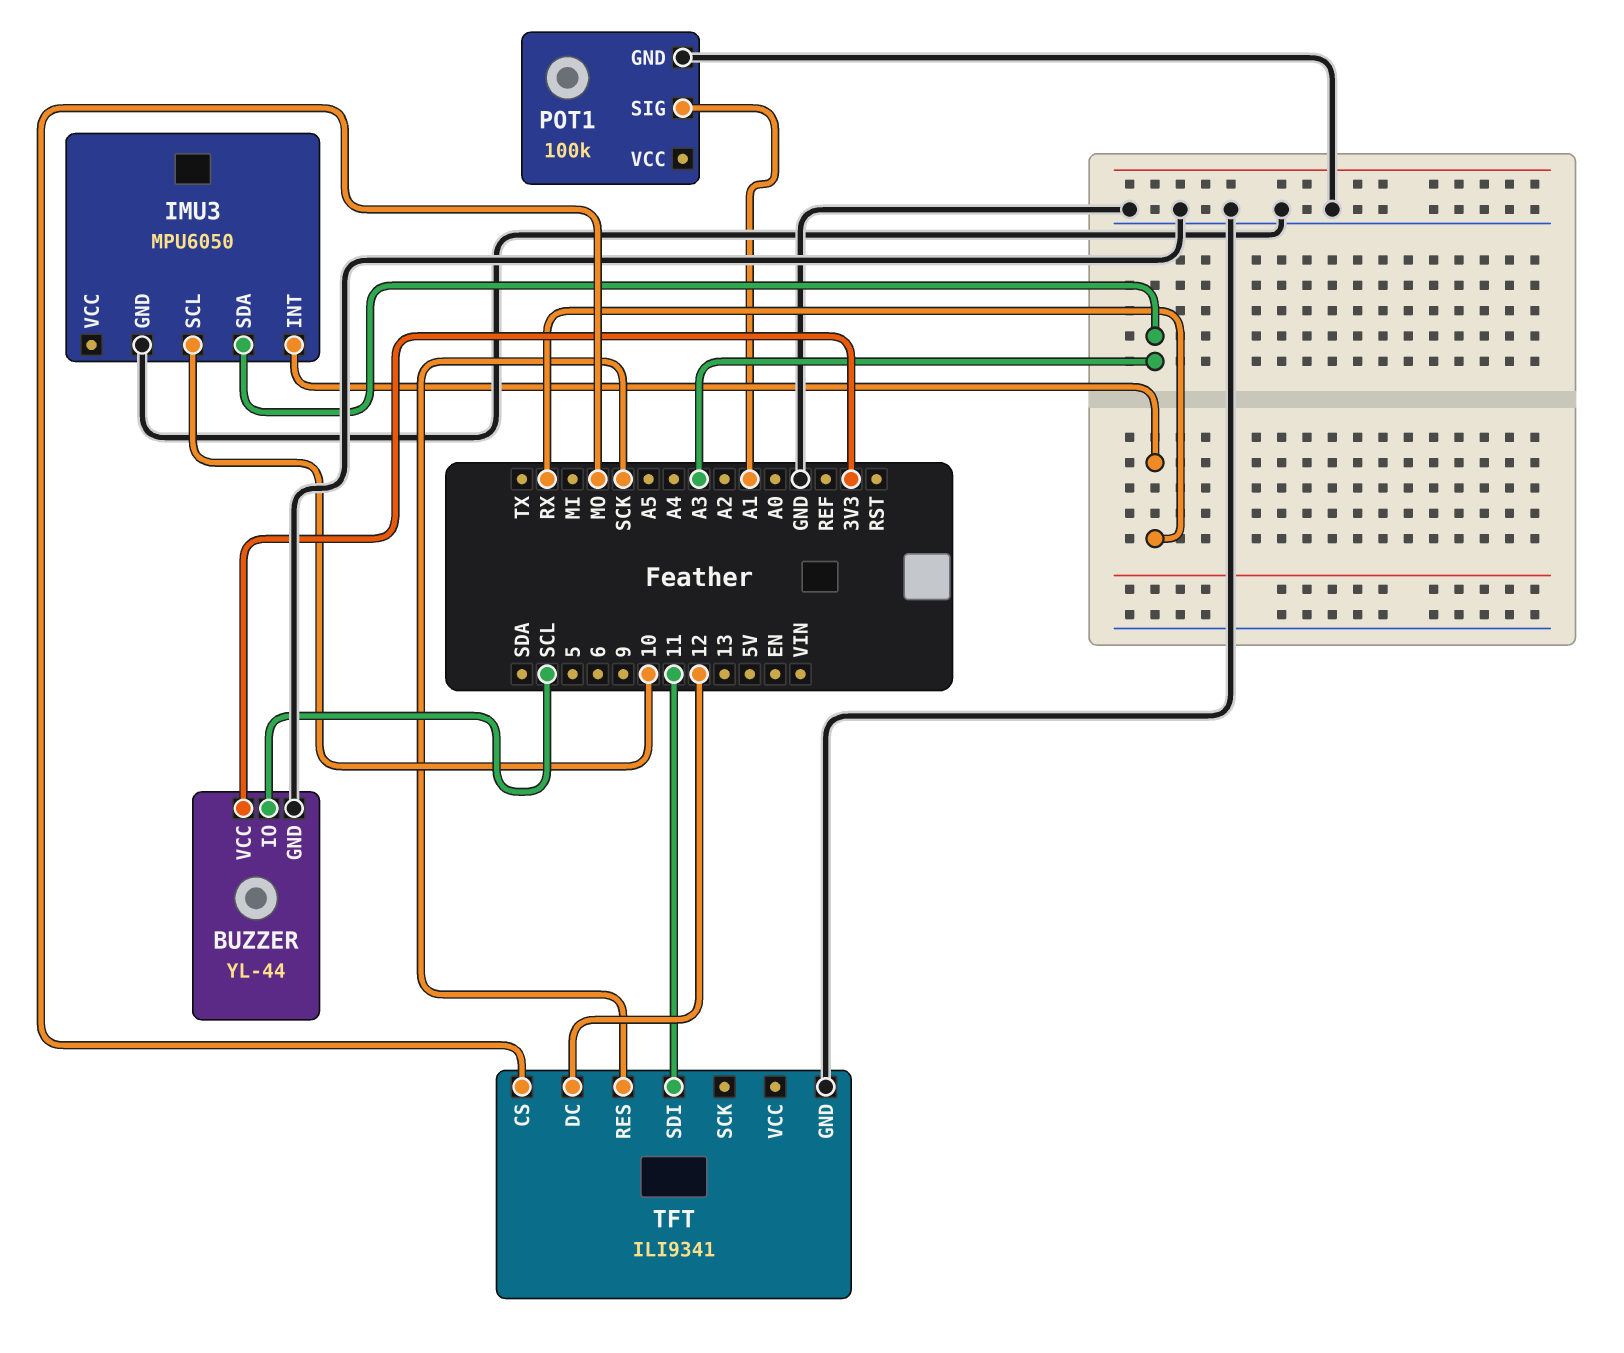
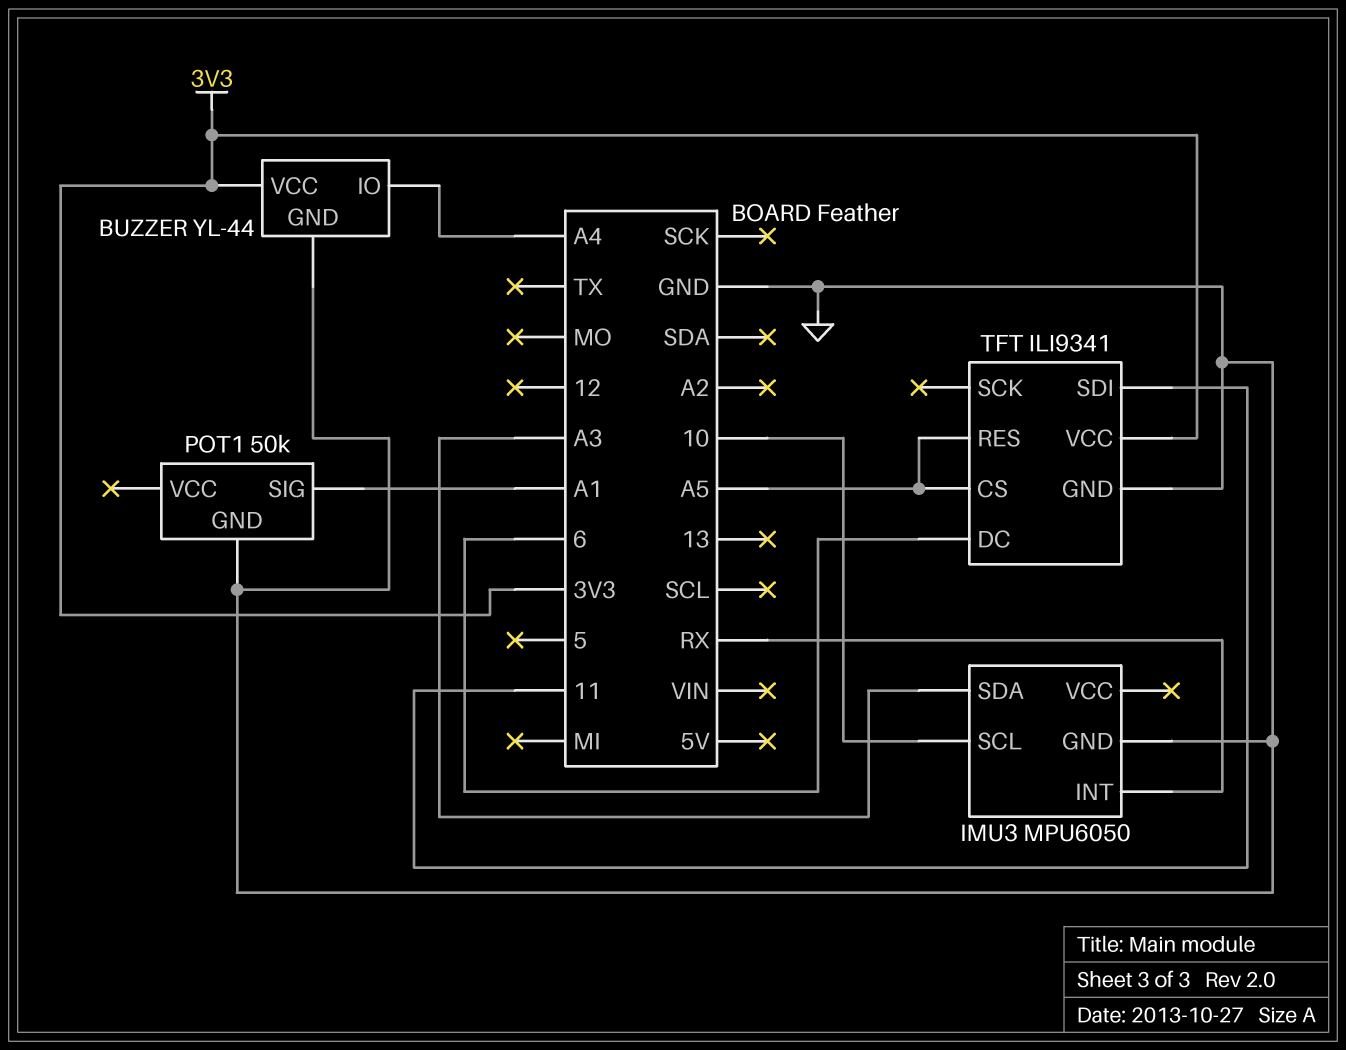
BUZZER pin IO: SCL -> A4
POT1: 100k -> 50k
TFT pin CS: MO -> A5
TFT pin DC: 12 -> 6
TFT pin RES: SCK -> A5
TFT pin VCC: none -> 3V3

